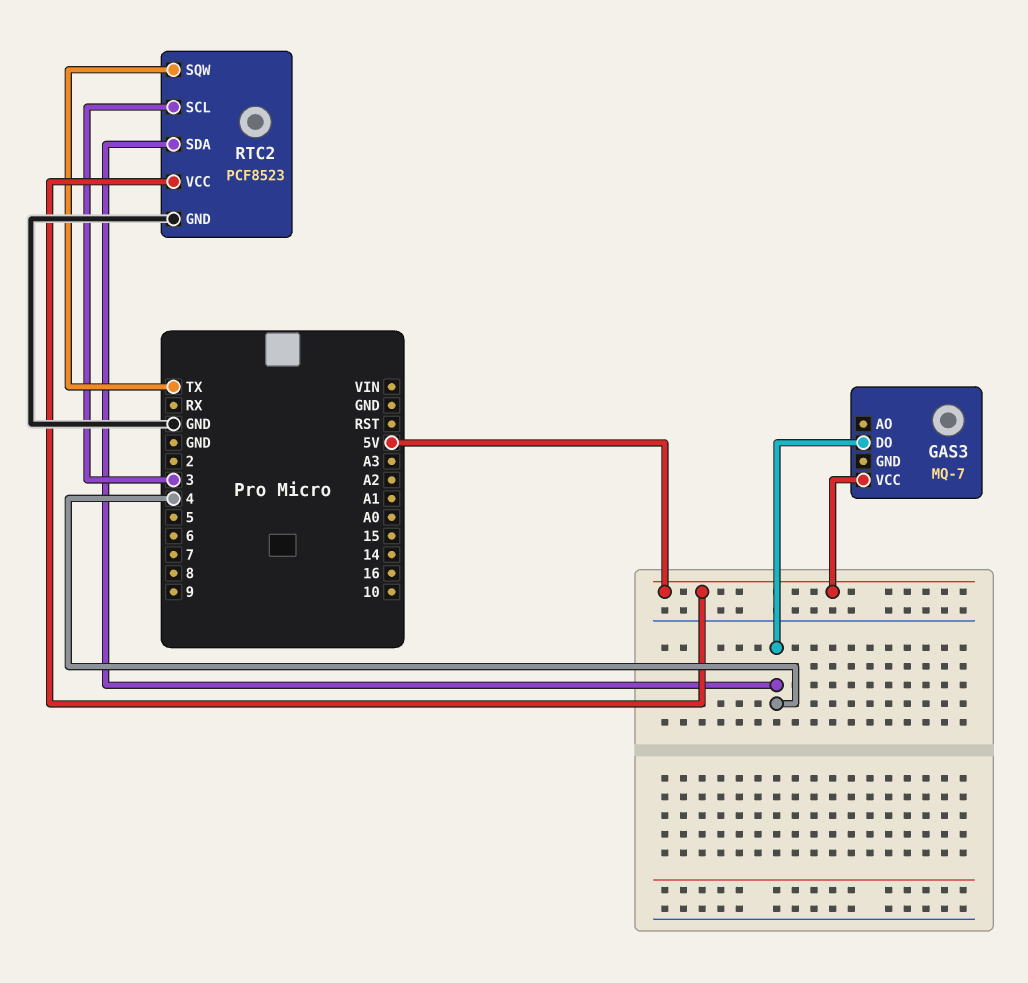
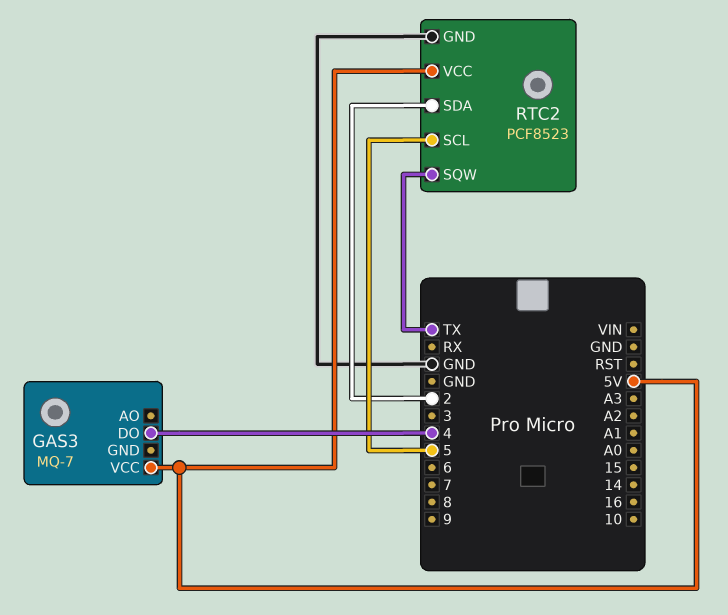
RTC2 pin SCL: 3 -> 5
RTC2 pin SDA: 4 -> 2

